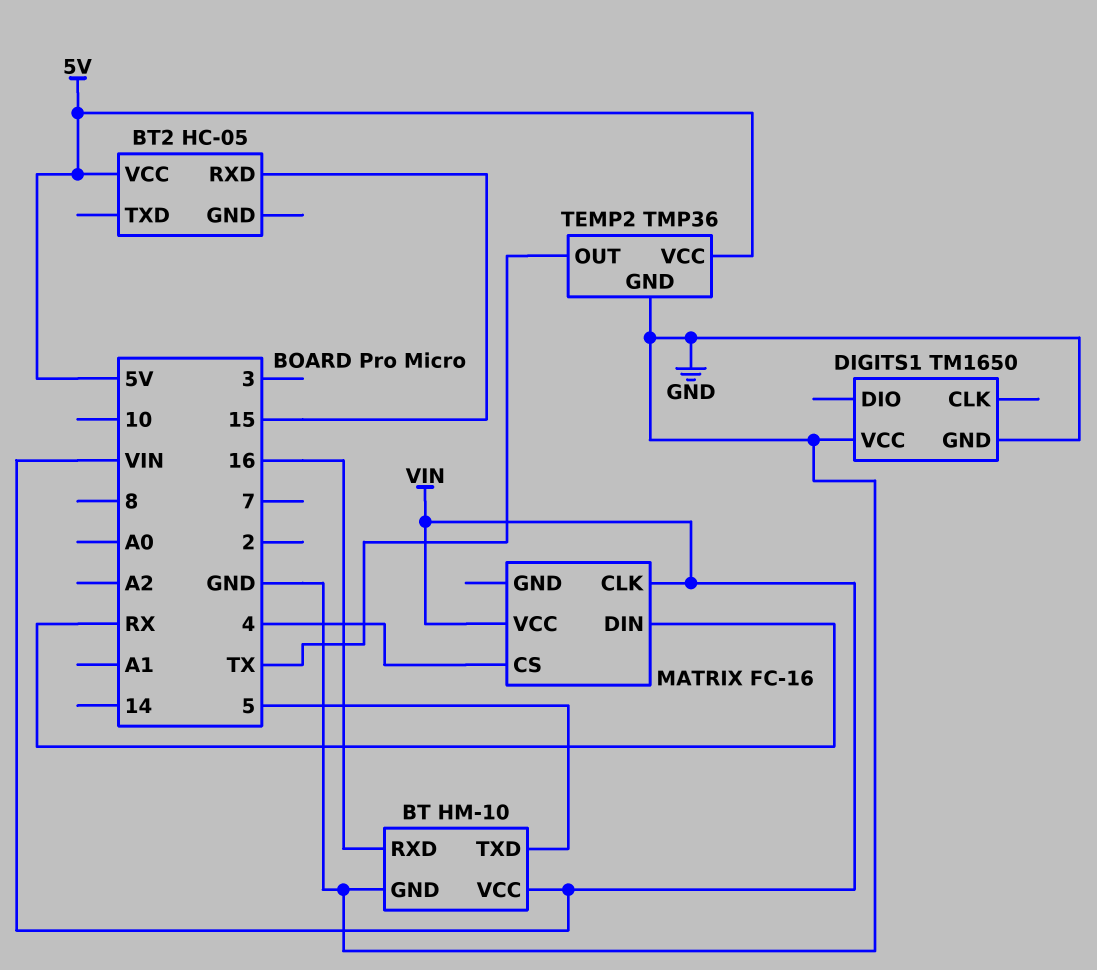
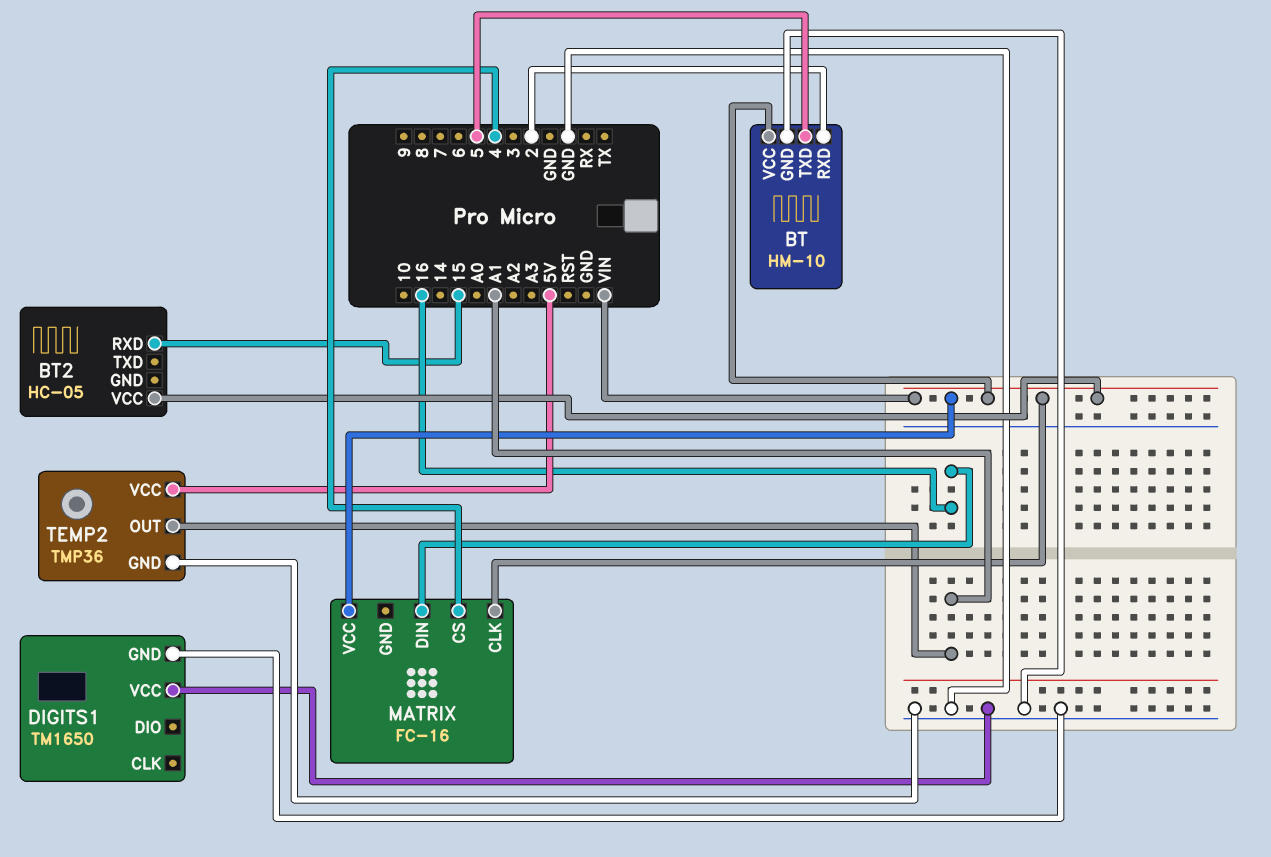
BT pin RXD: 16 -> 2
BT2 pin VCC: 5V -> VIN
MATRIX pin DIN: RX -> 16
TEMP2 pin OUT: TX -> A1

